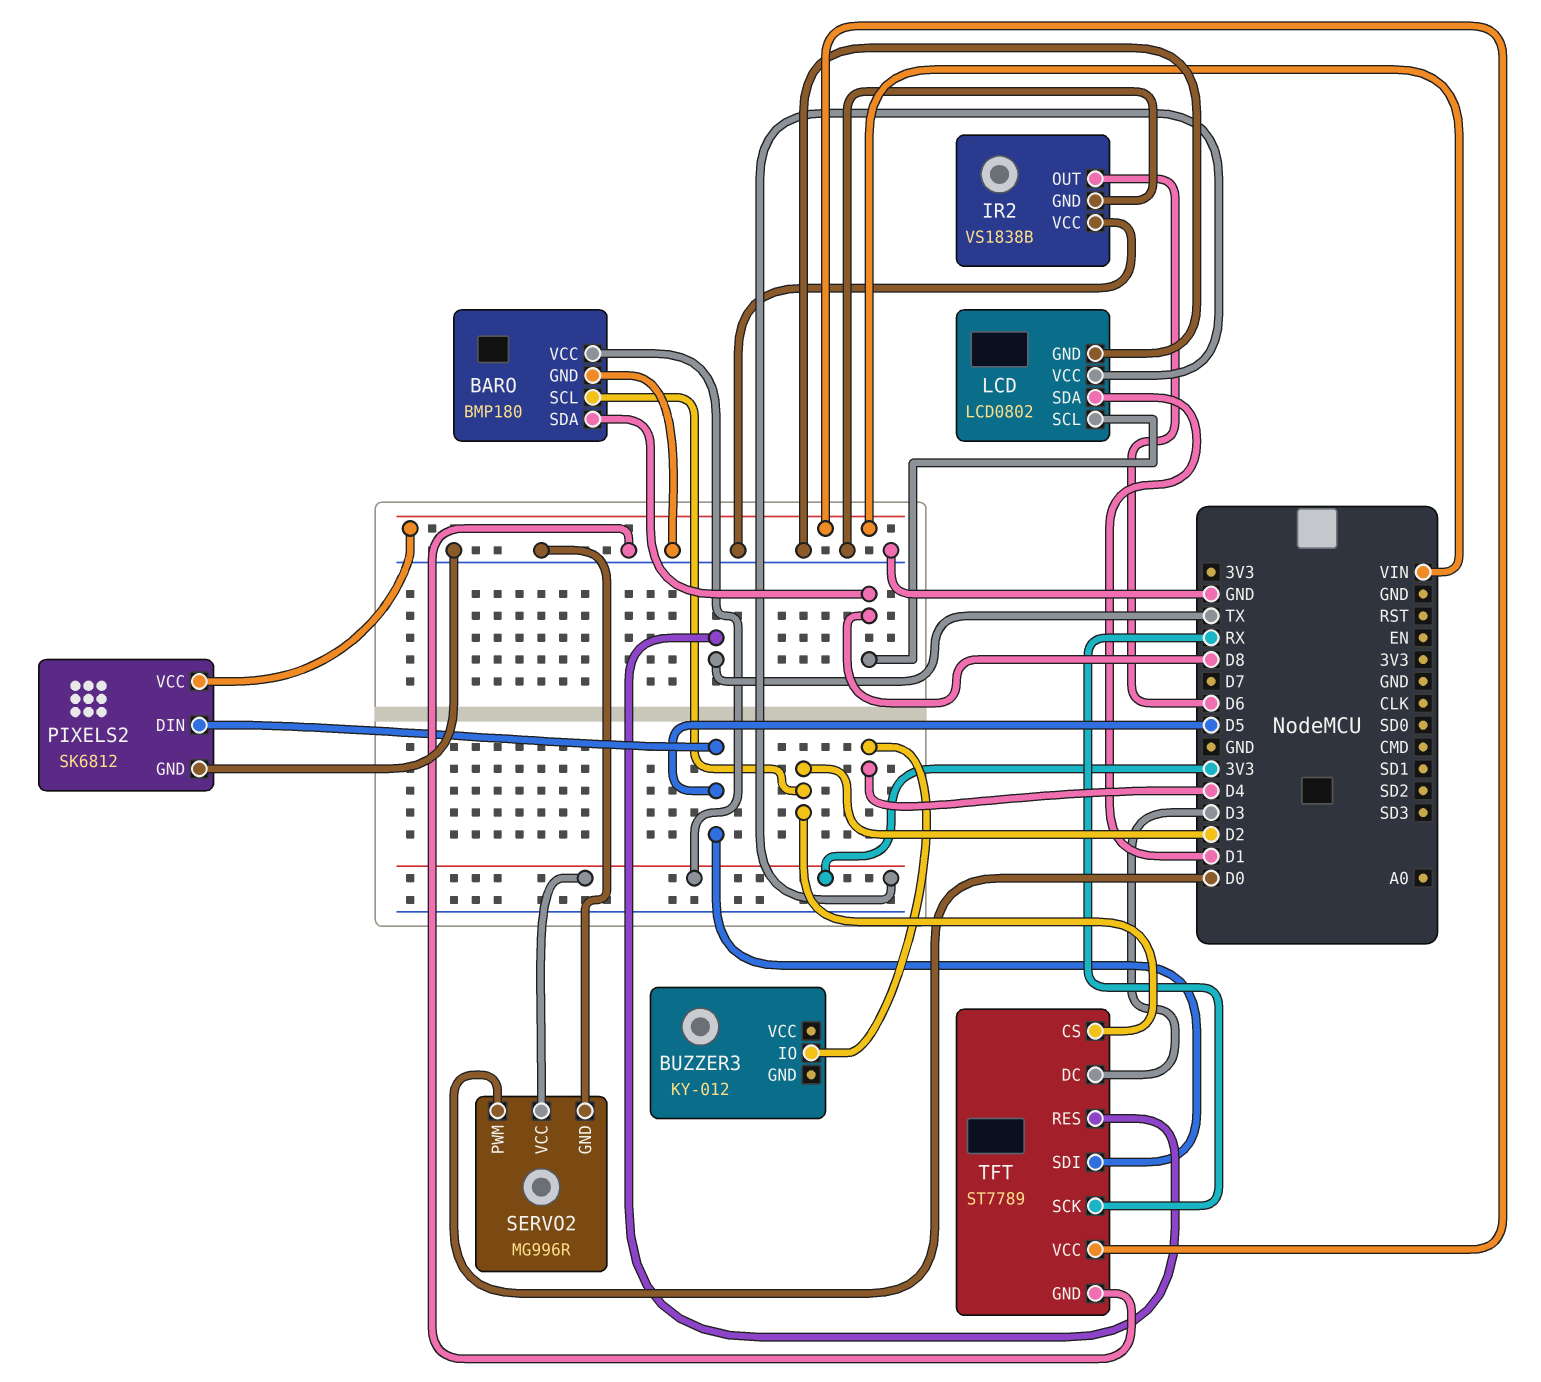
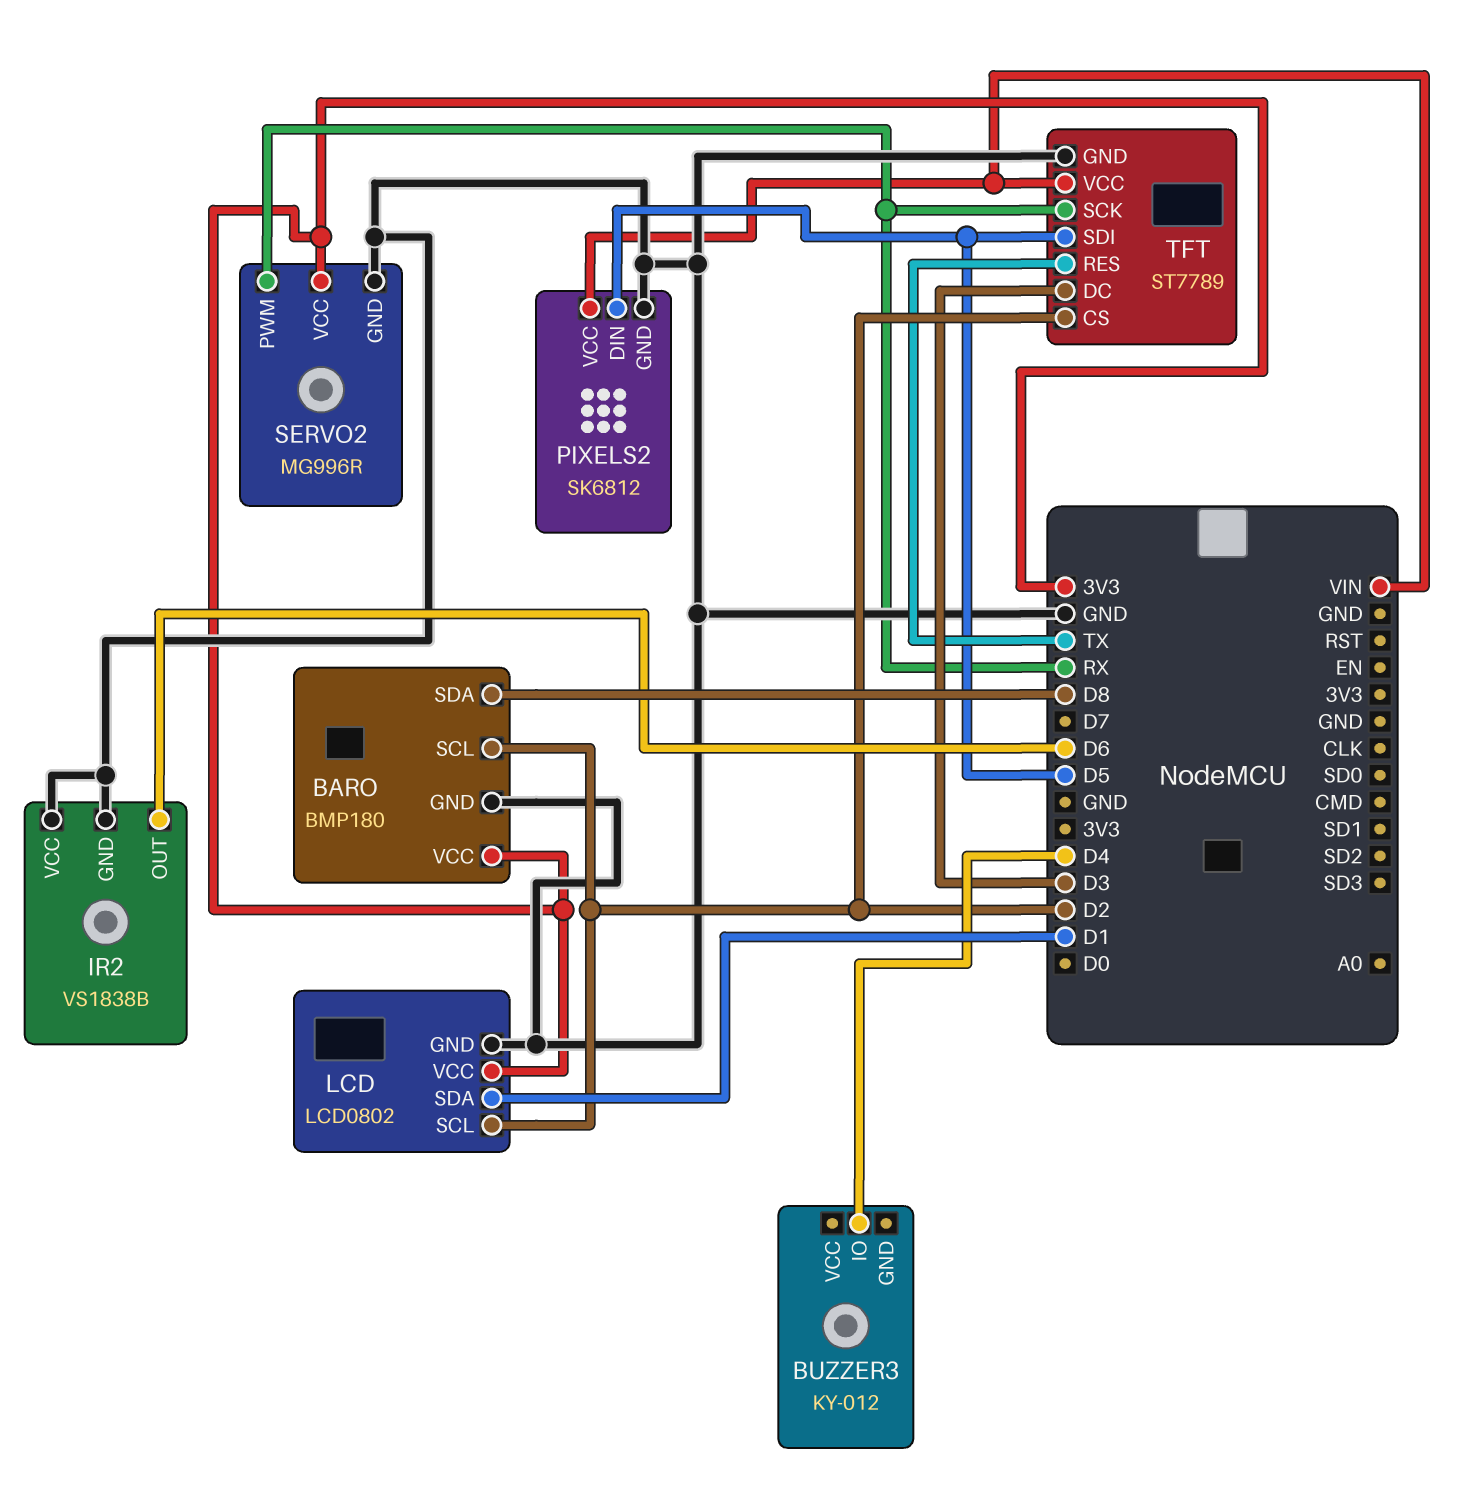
LCD pin SCL: D8 -> D2
SERVO2 pin PWM: D0 -> RX

